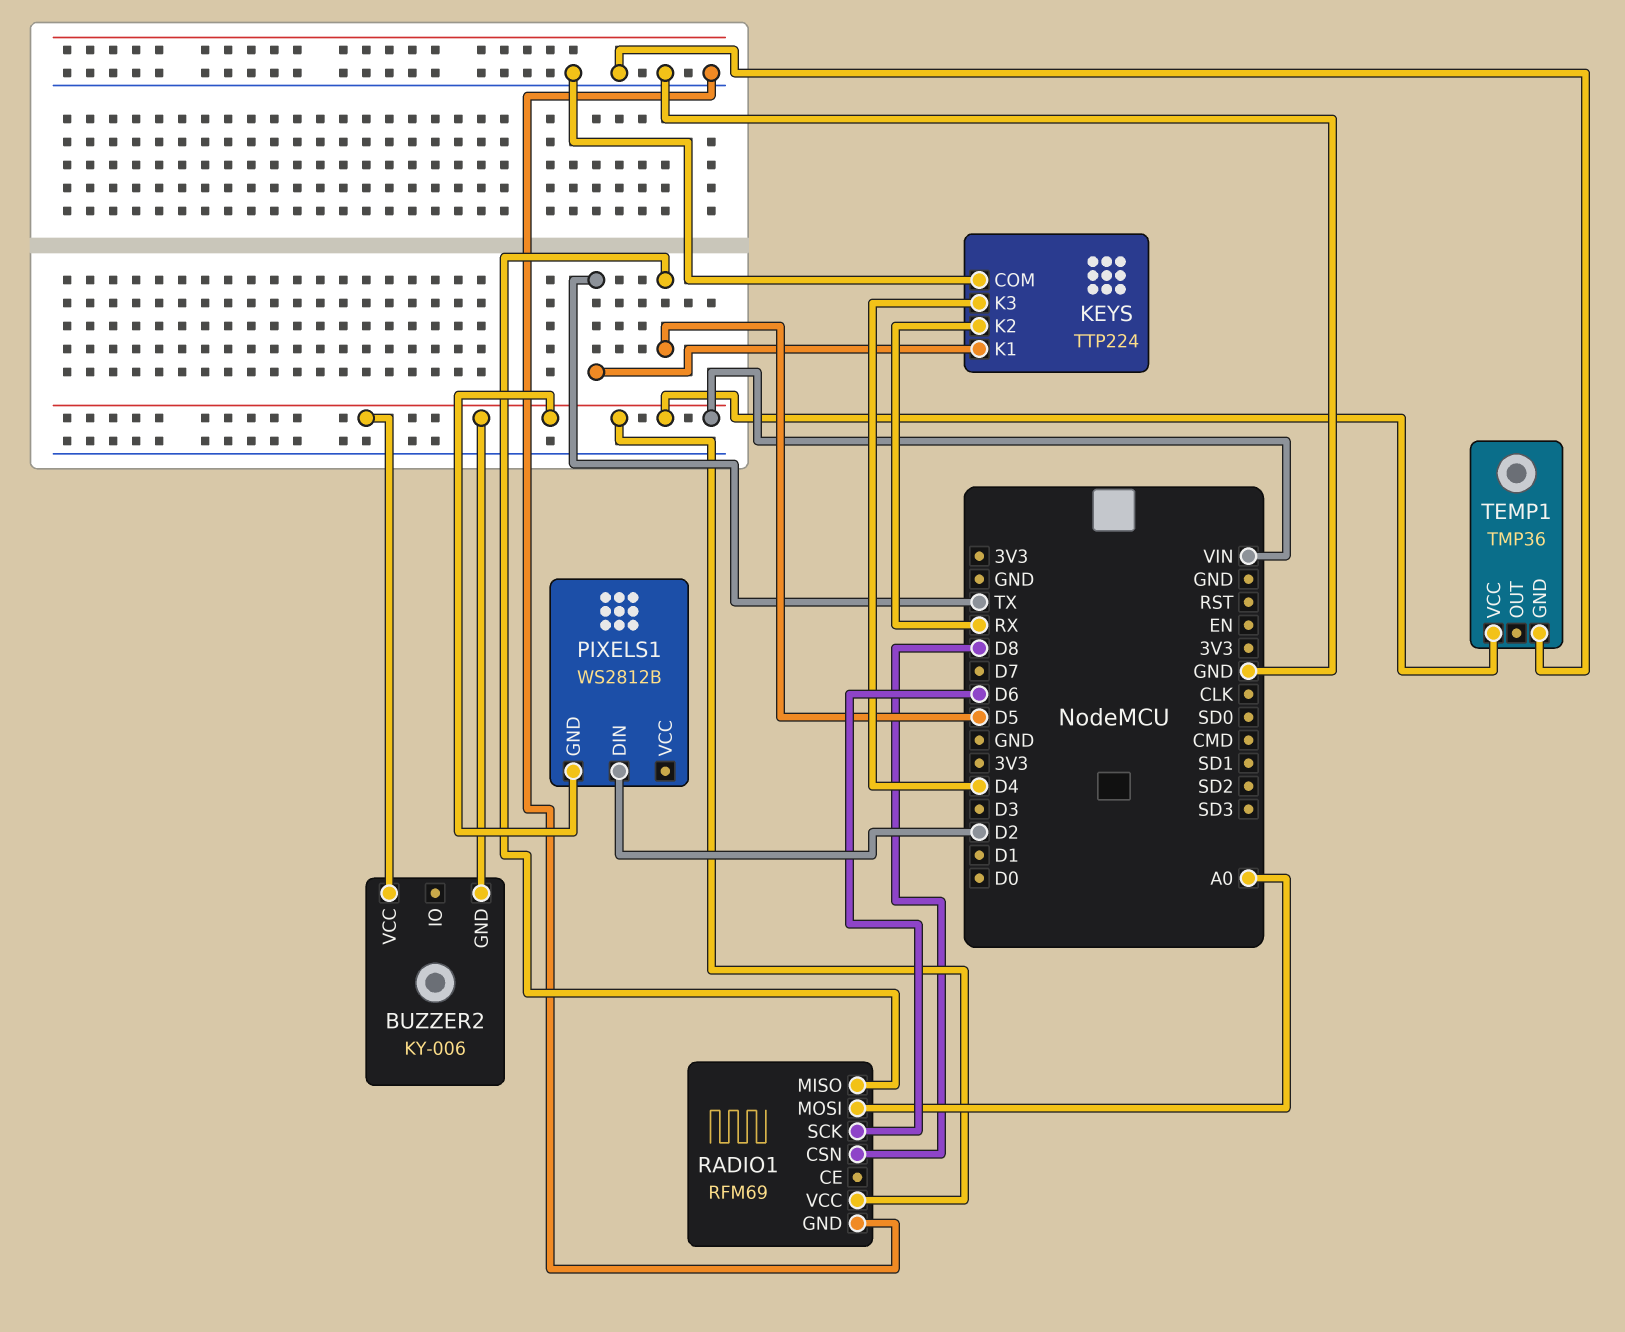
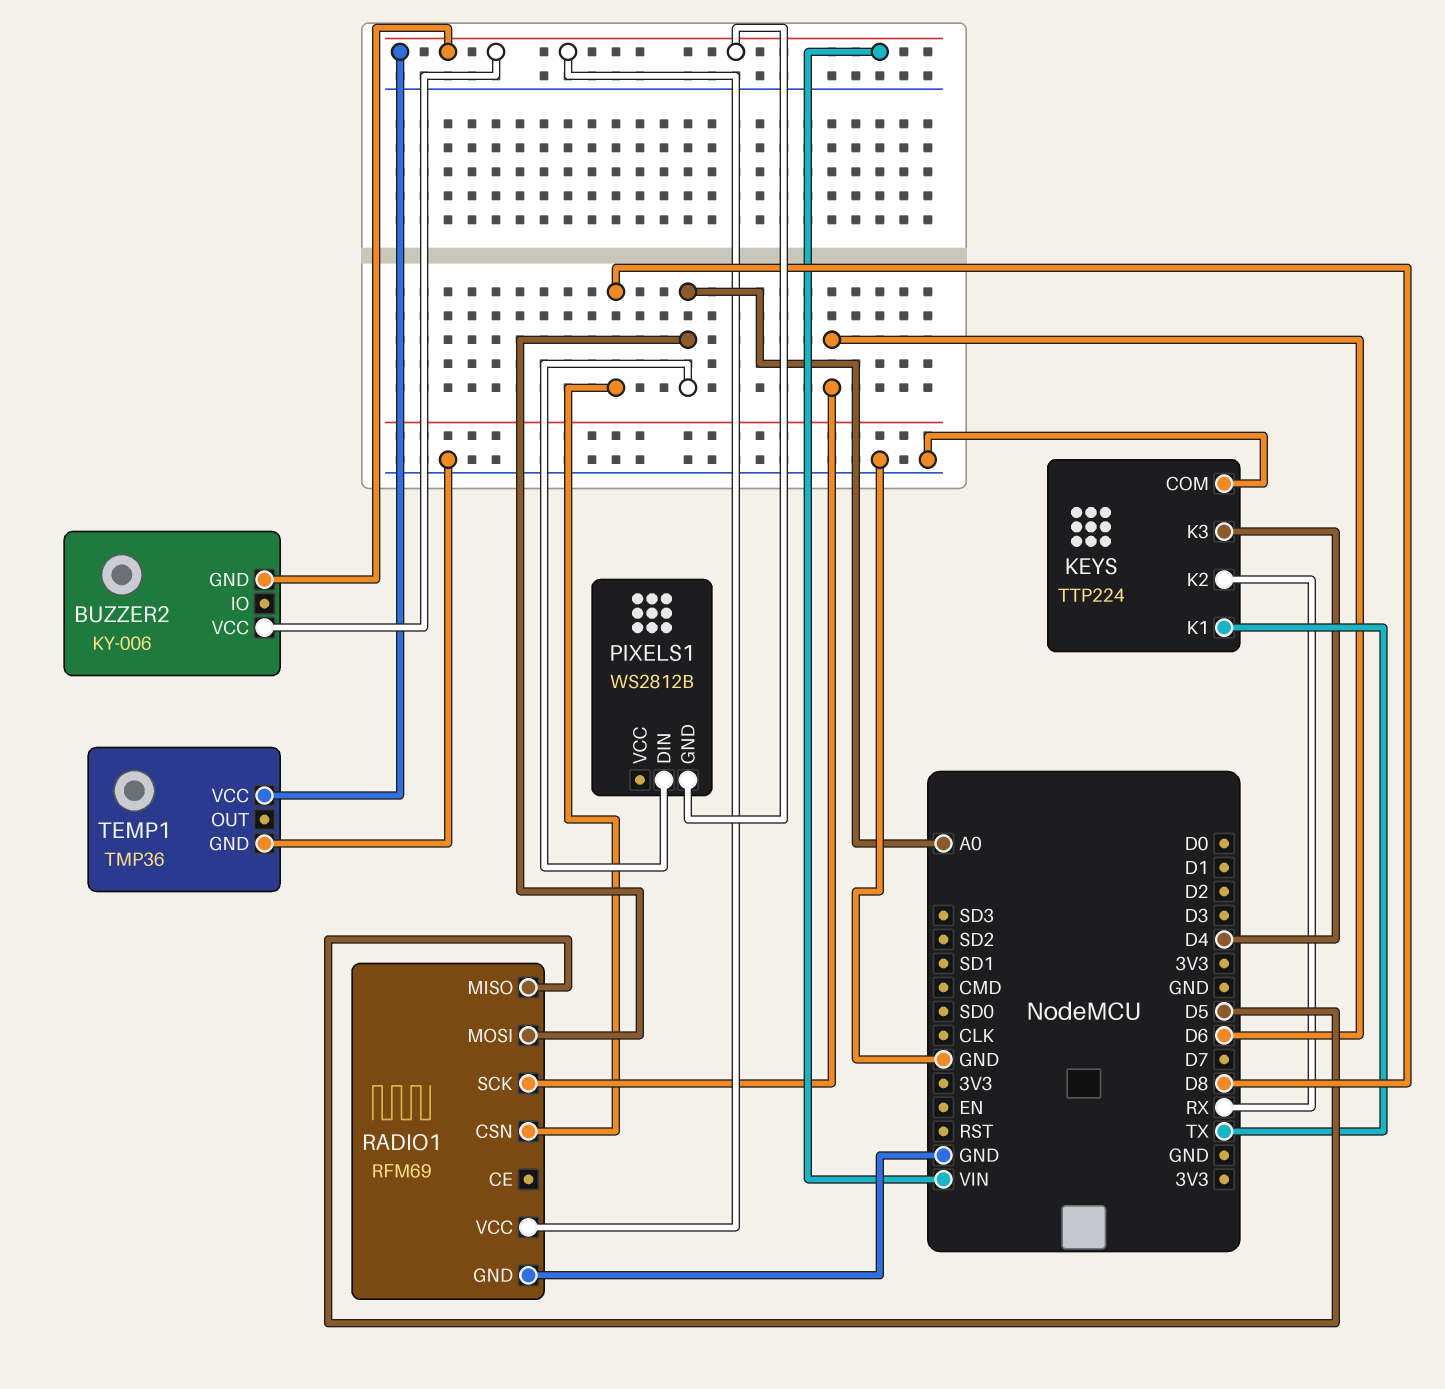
PIXELS1 pin DIN: D2 -> A0

